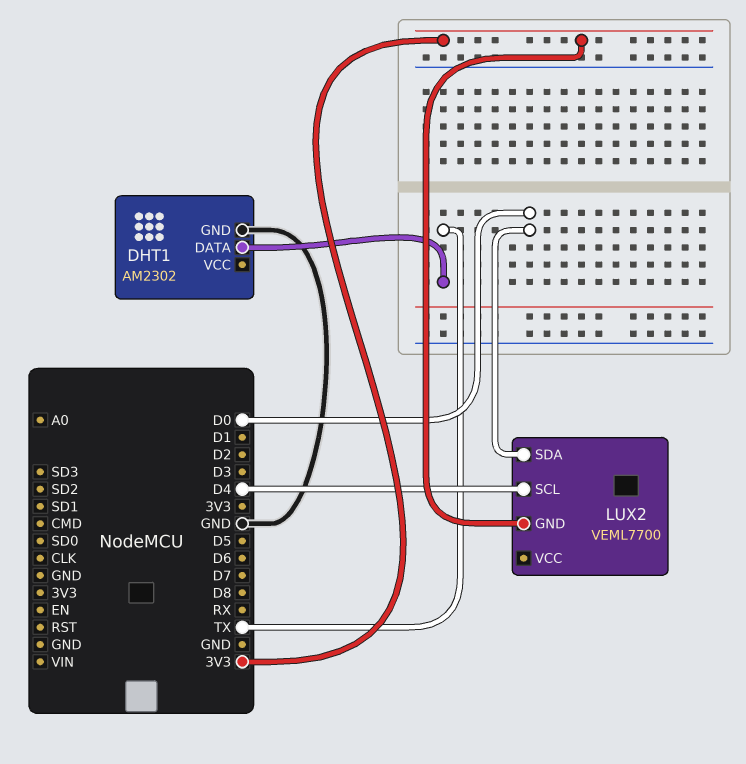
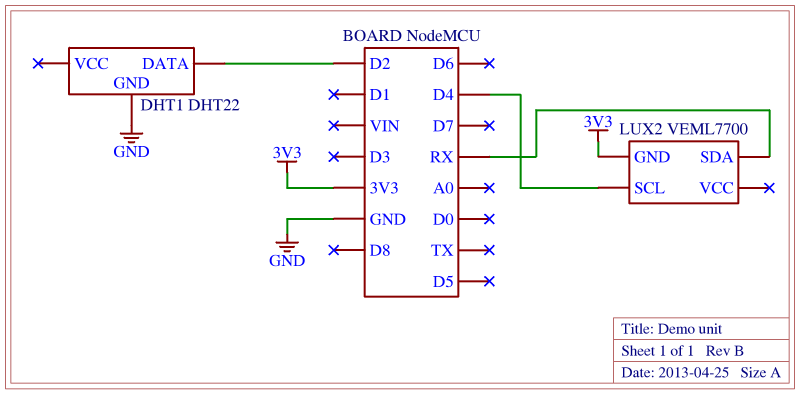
DHT1: AM2302 -> DHT22
DHT1 pin DATA: TX -> D2
LUX2 pin SDA: D0 -> RX

